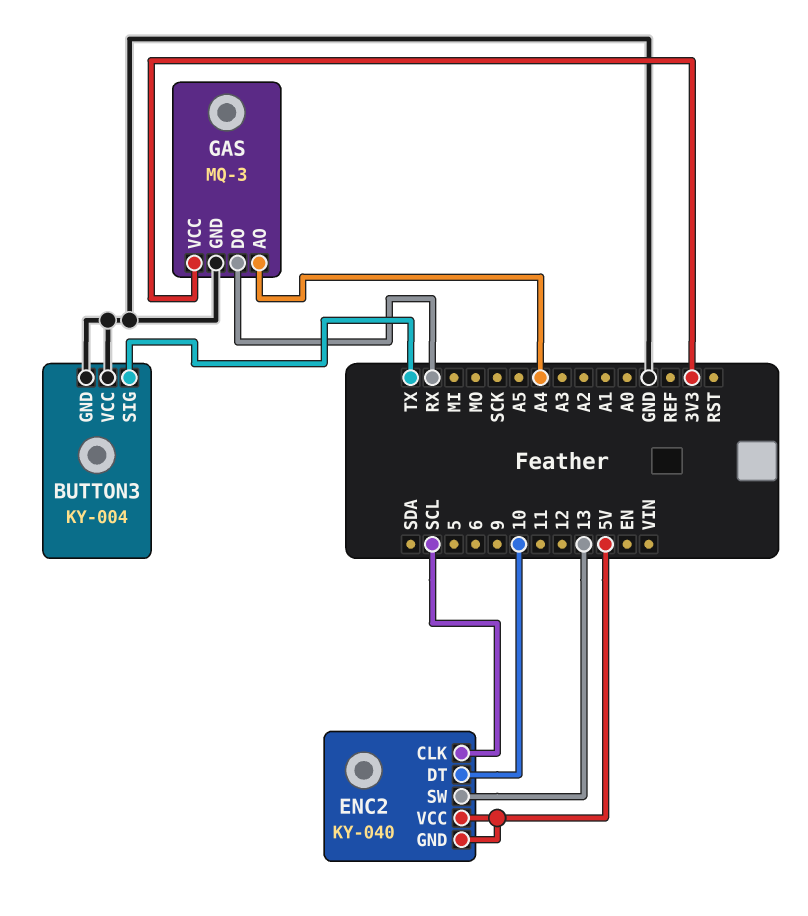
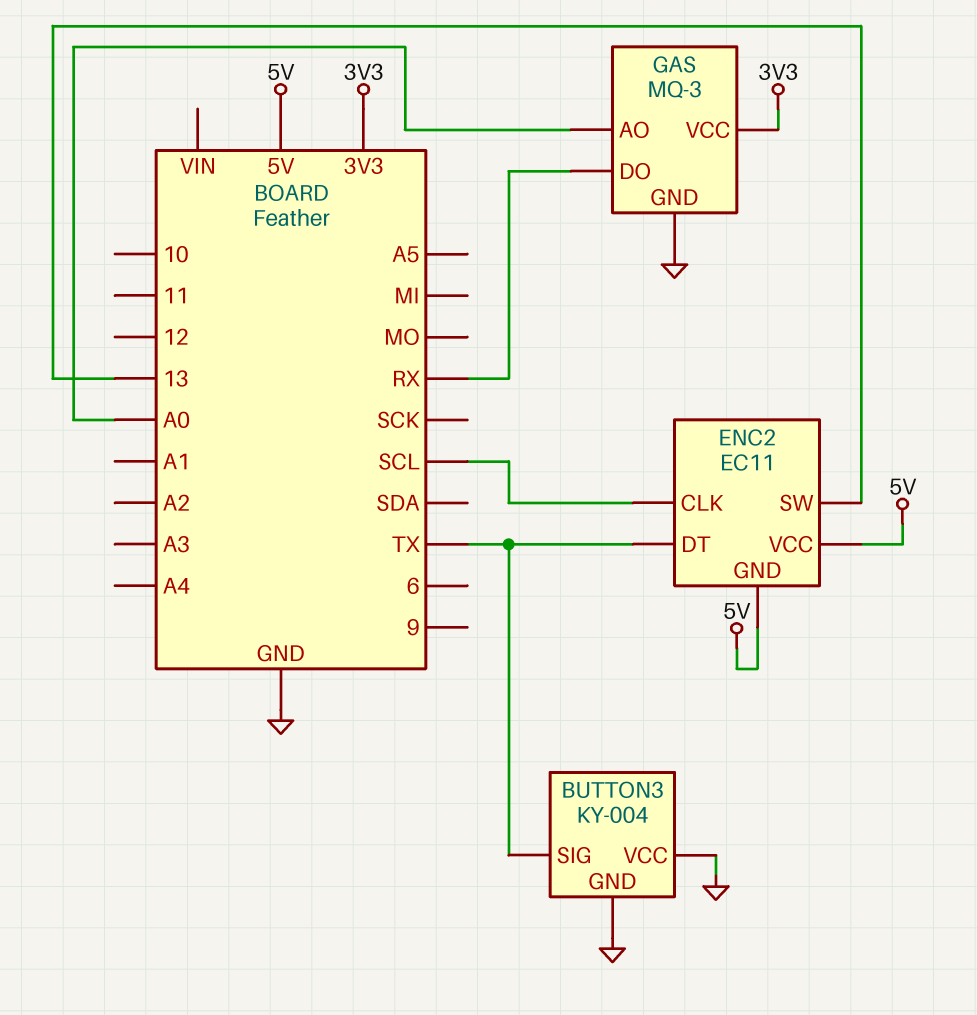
ENC2: KY-040 -> EC11
ENC2 pin DT: 10 -> TX
GAS pin AO: A4 -> A0

